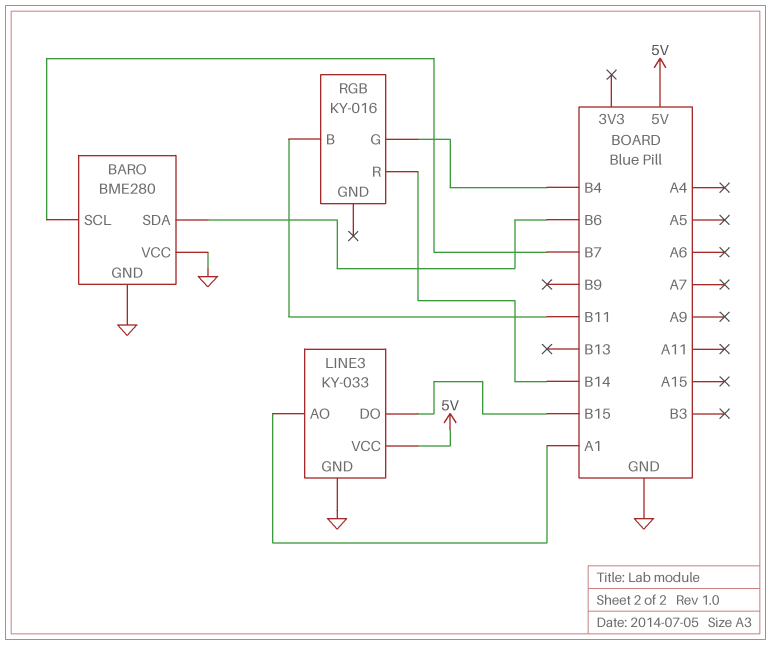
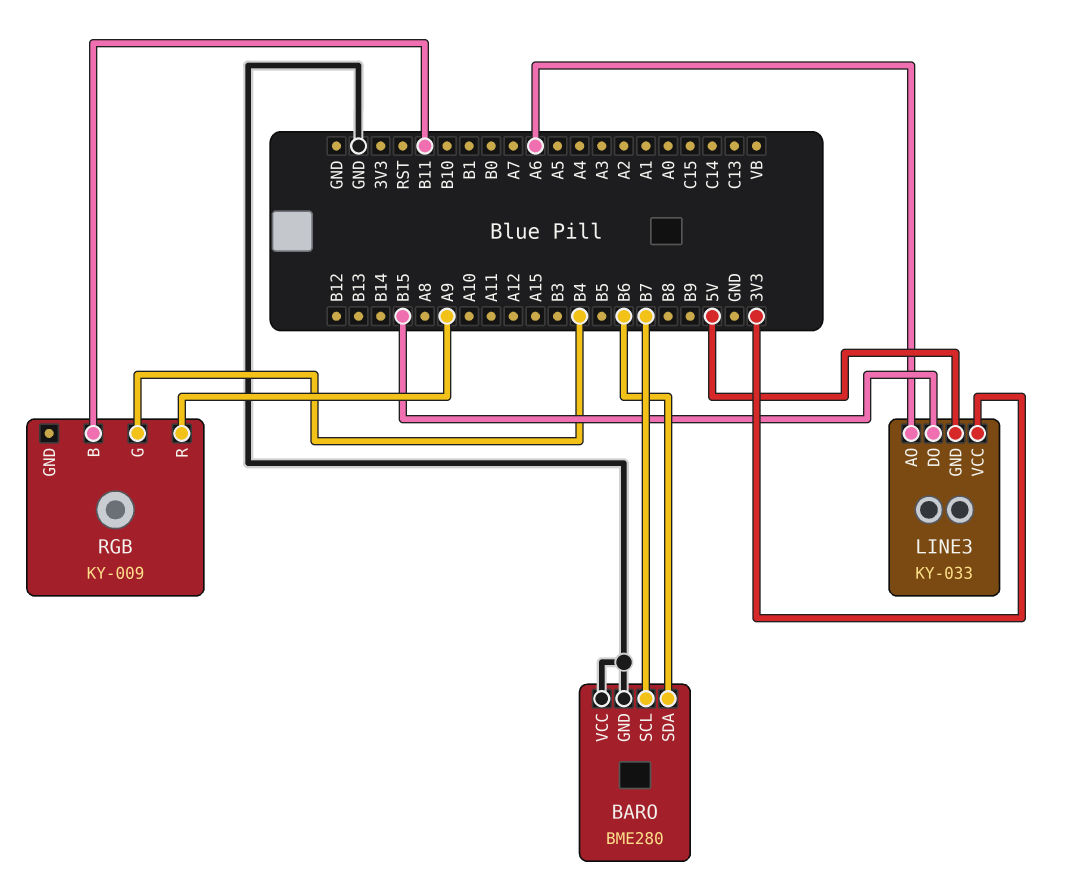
LINE3 pin AO: A1 -> A6
LINE3 pin GND: GND -> 5V
LINE3 pin VCC: 5V -> 3V3
RGB: KY-016 -> KY-009
RGB pin R: B14 -> A9

